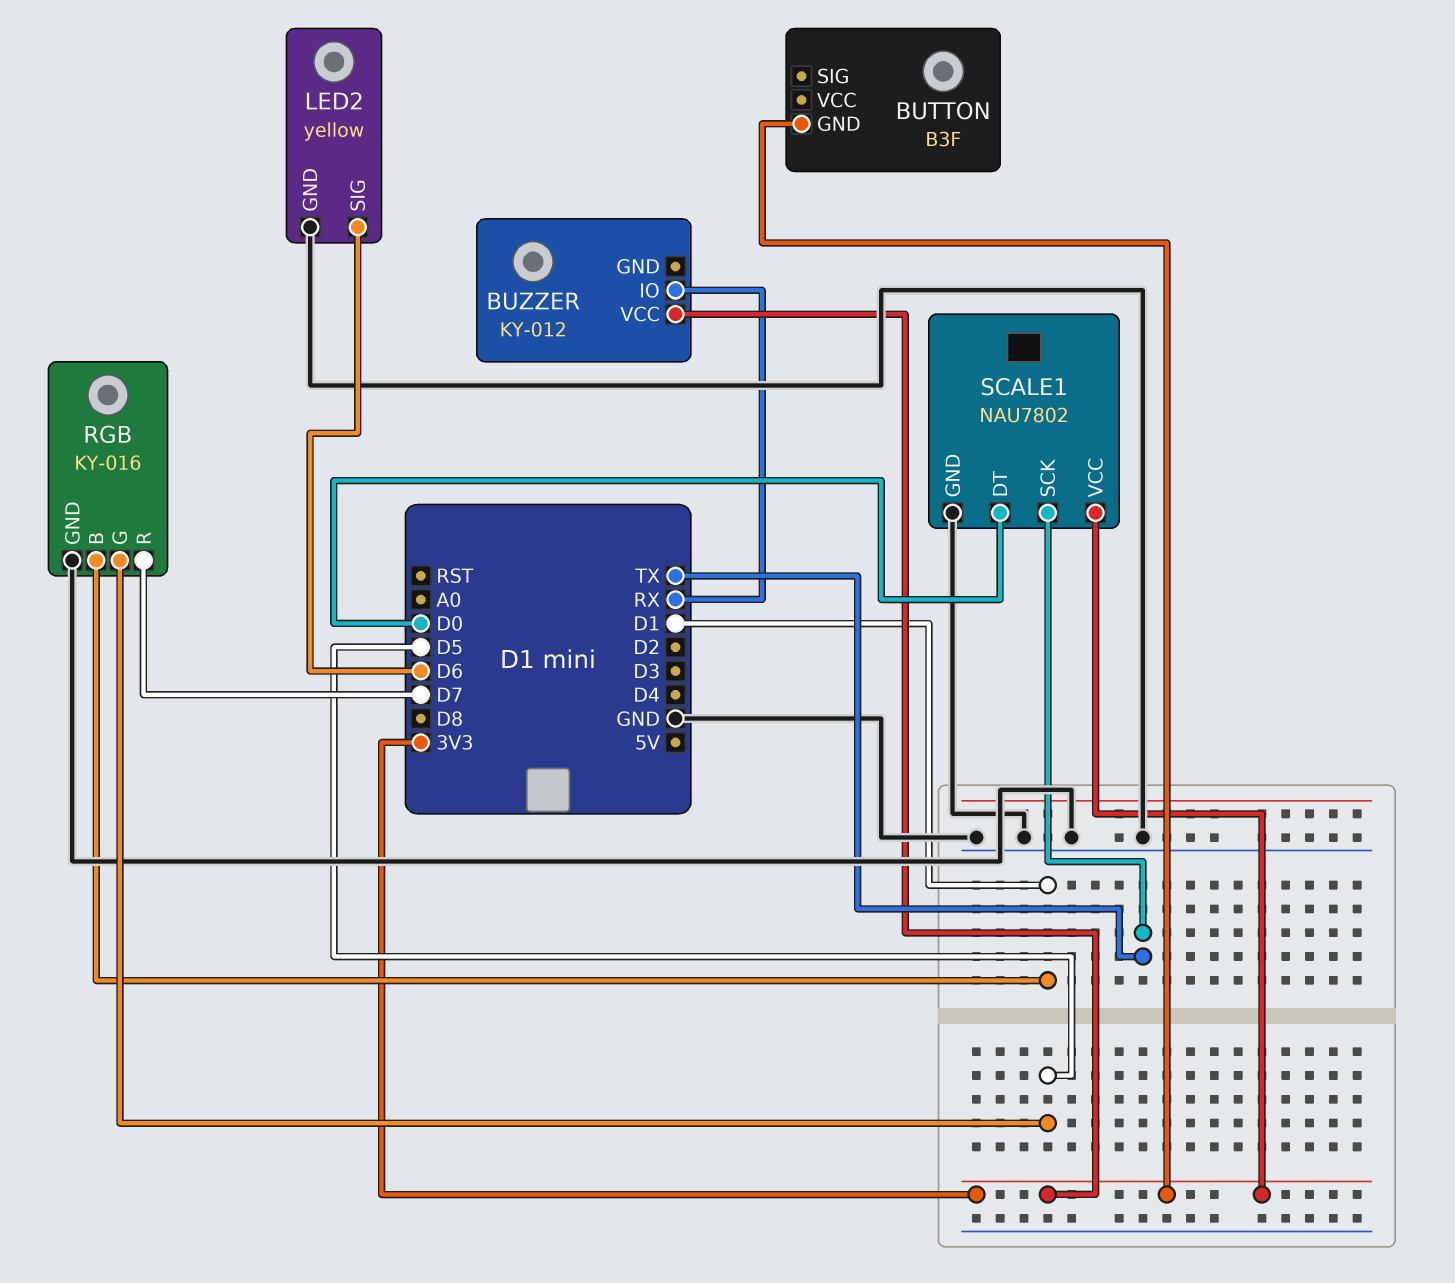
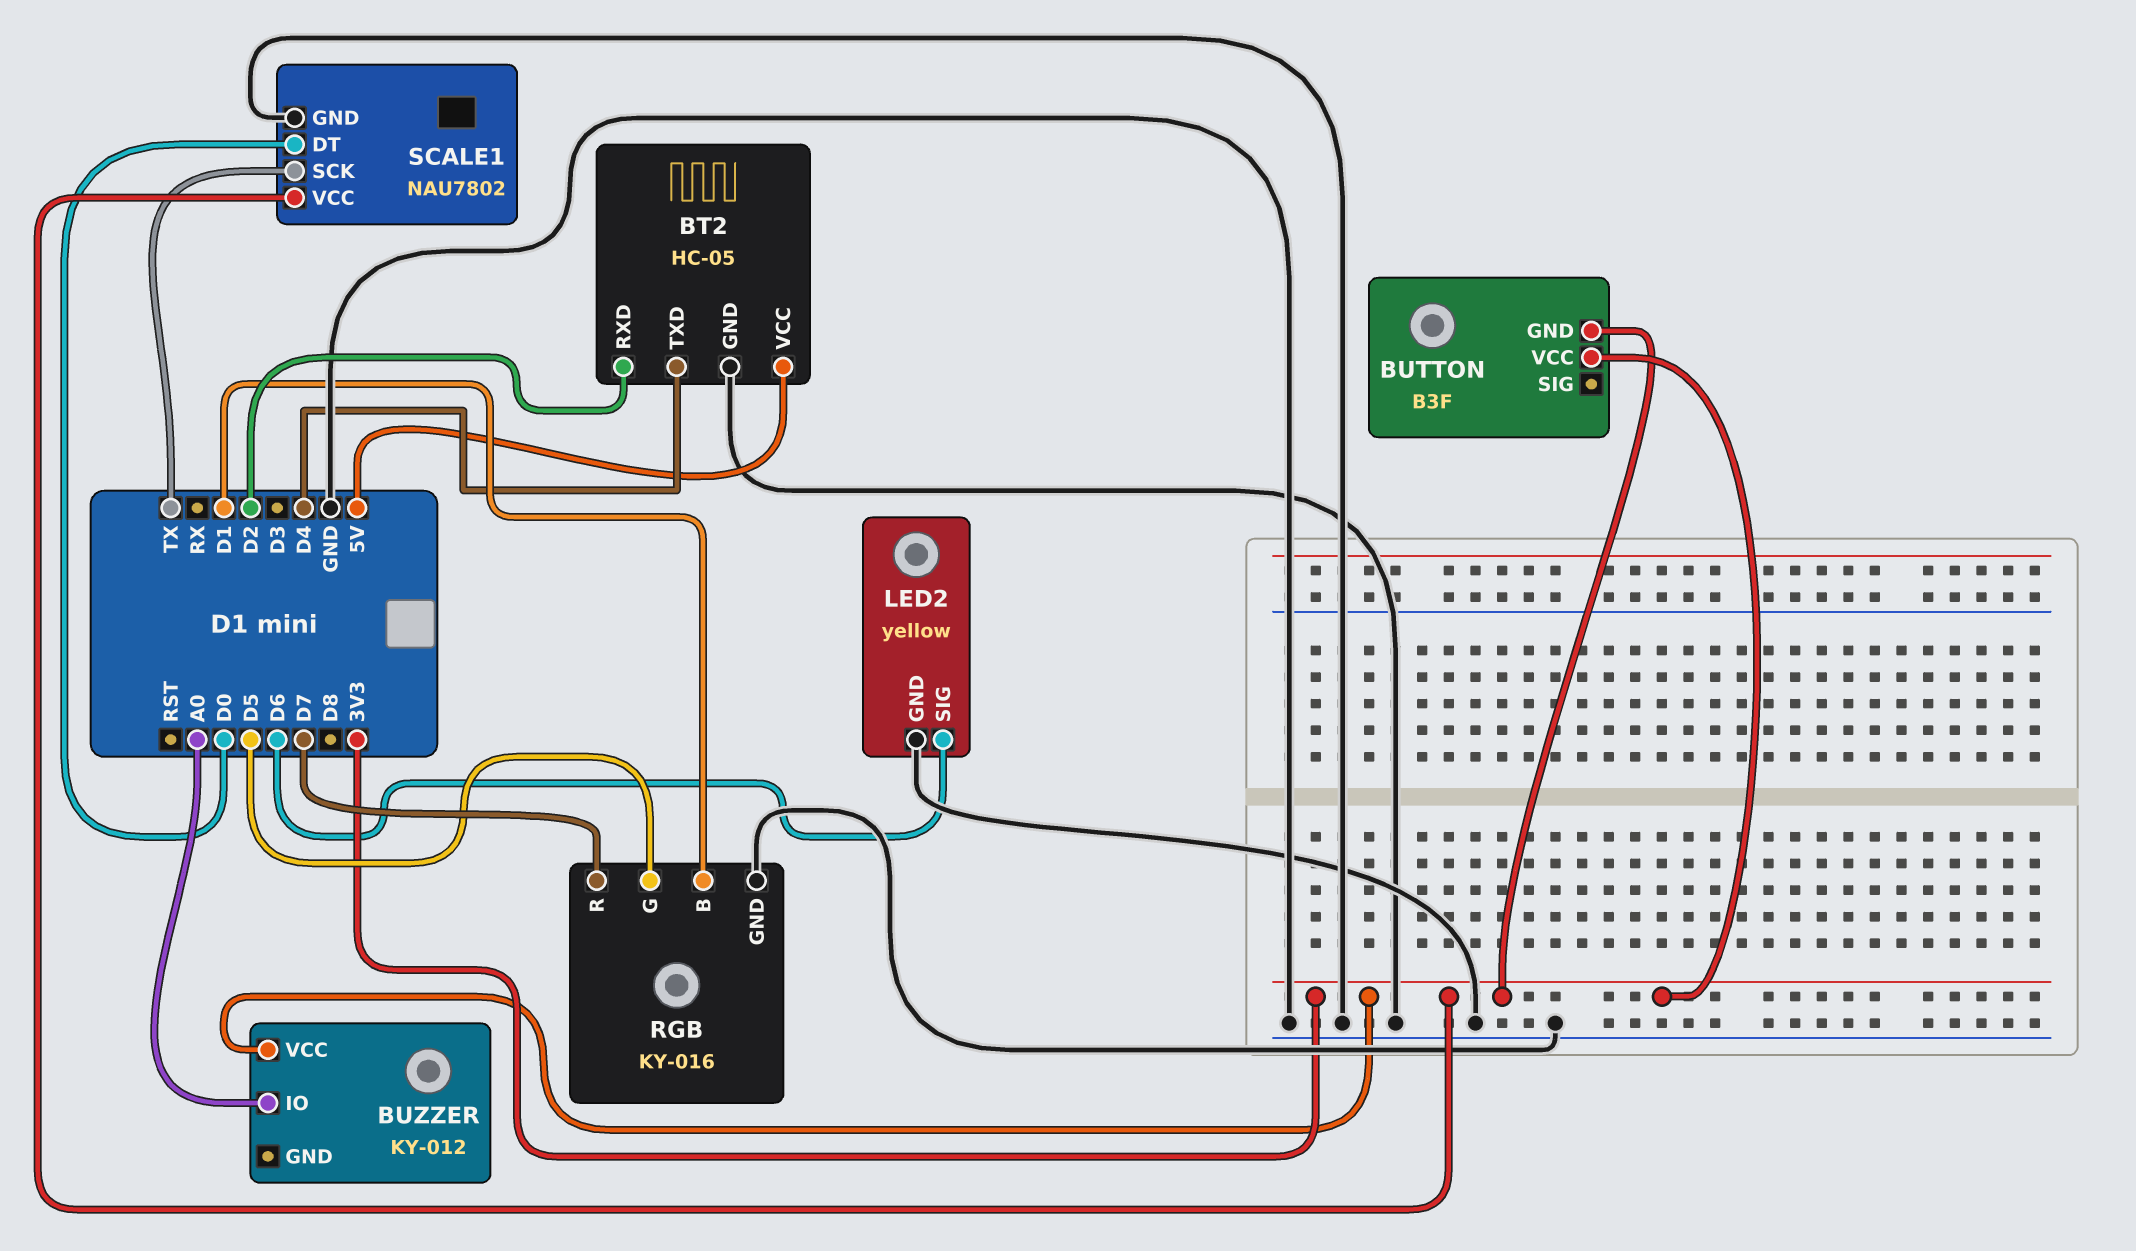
BT2: none -> HC-05
BT2 pin GND: none -> GND
BT2 pin RXD: none -> D2
BT2 pin TXD: none -> D4
BT2 pin VCC: none -> 5V
BUTTON pin VCC: none -> 3V3
BUZZER pin IO: RX -> A0

